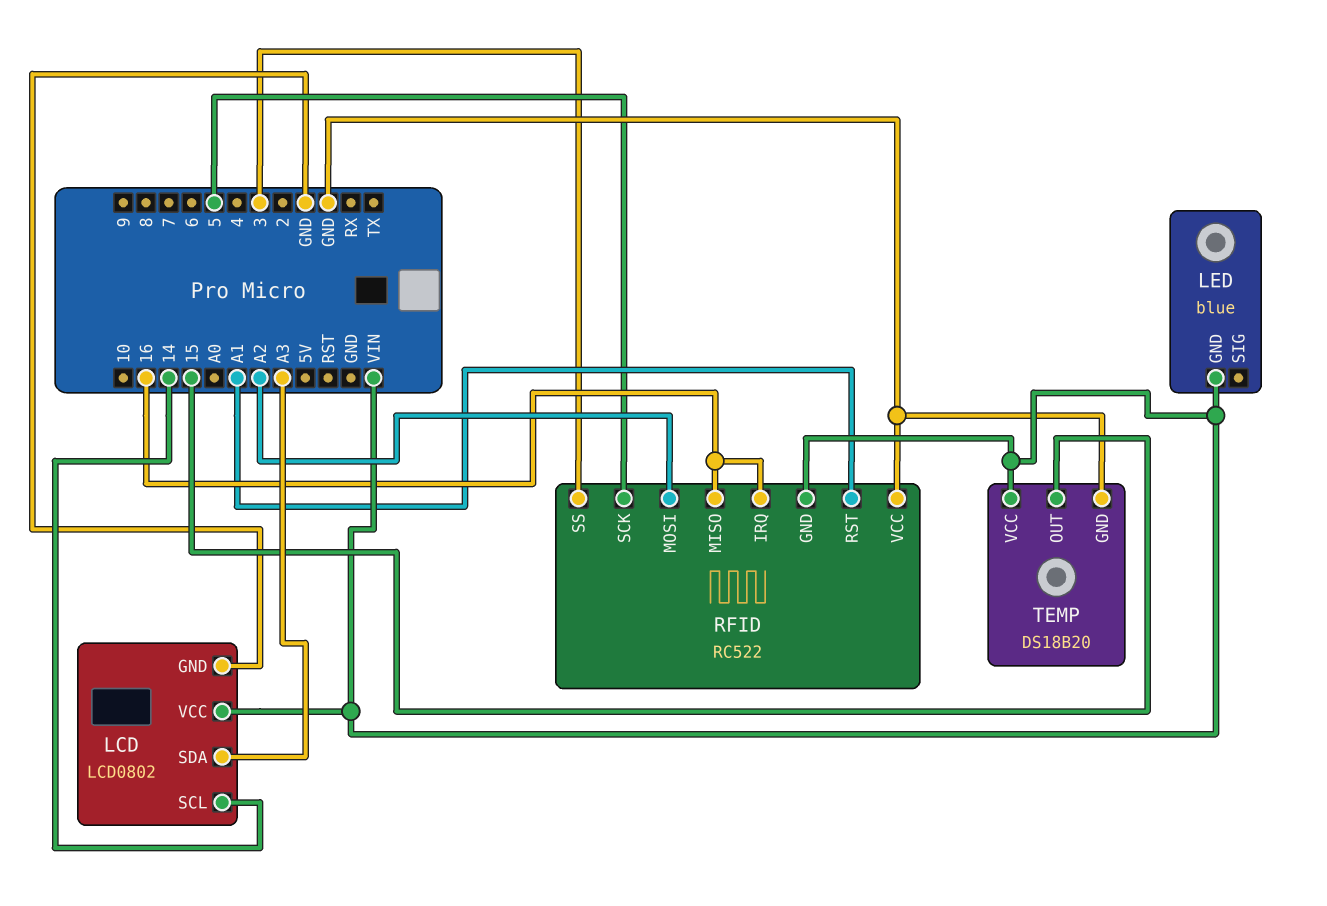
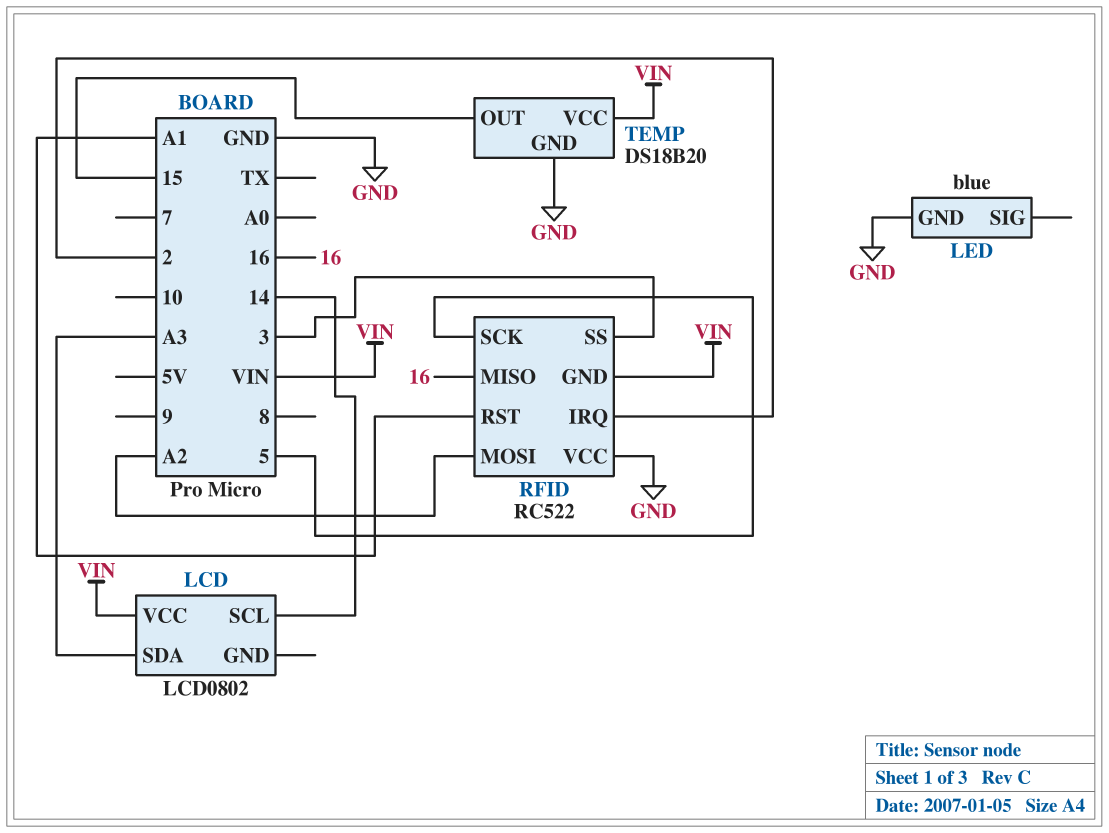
LCD pin GND: GND -> none
LED pin GND: VIN -> GND
RFID pin IRQ: 16 -> 2

